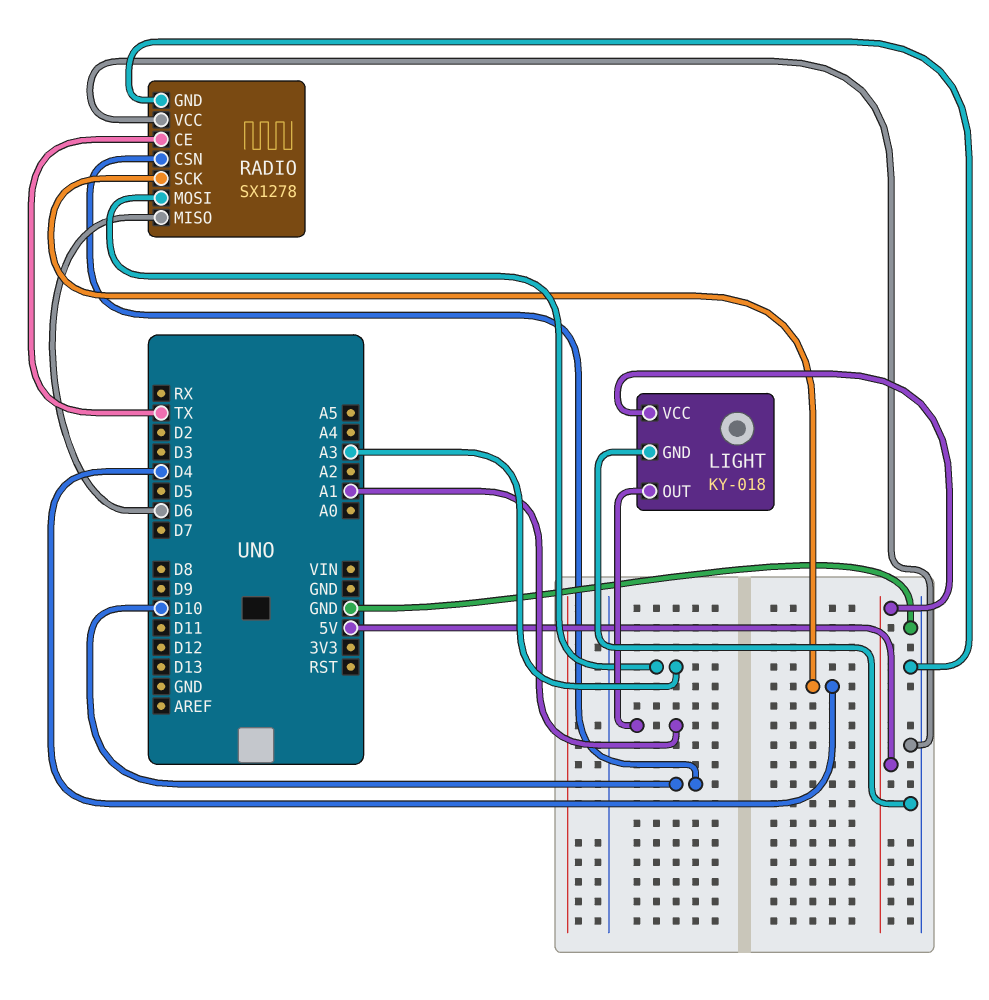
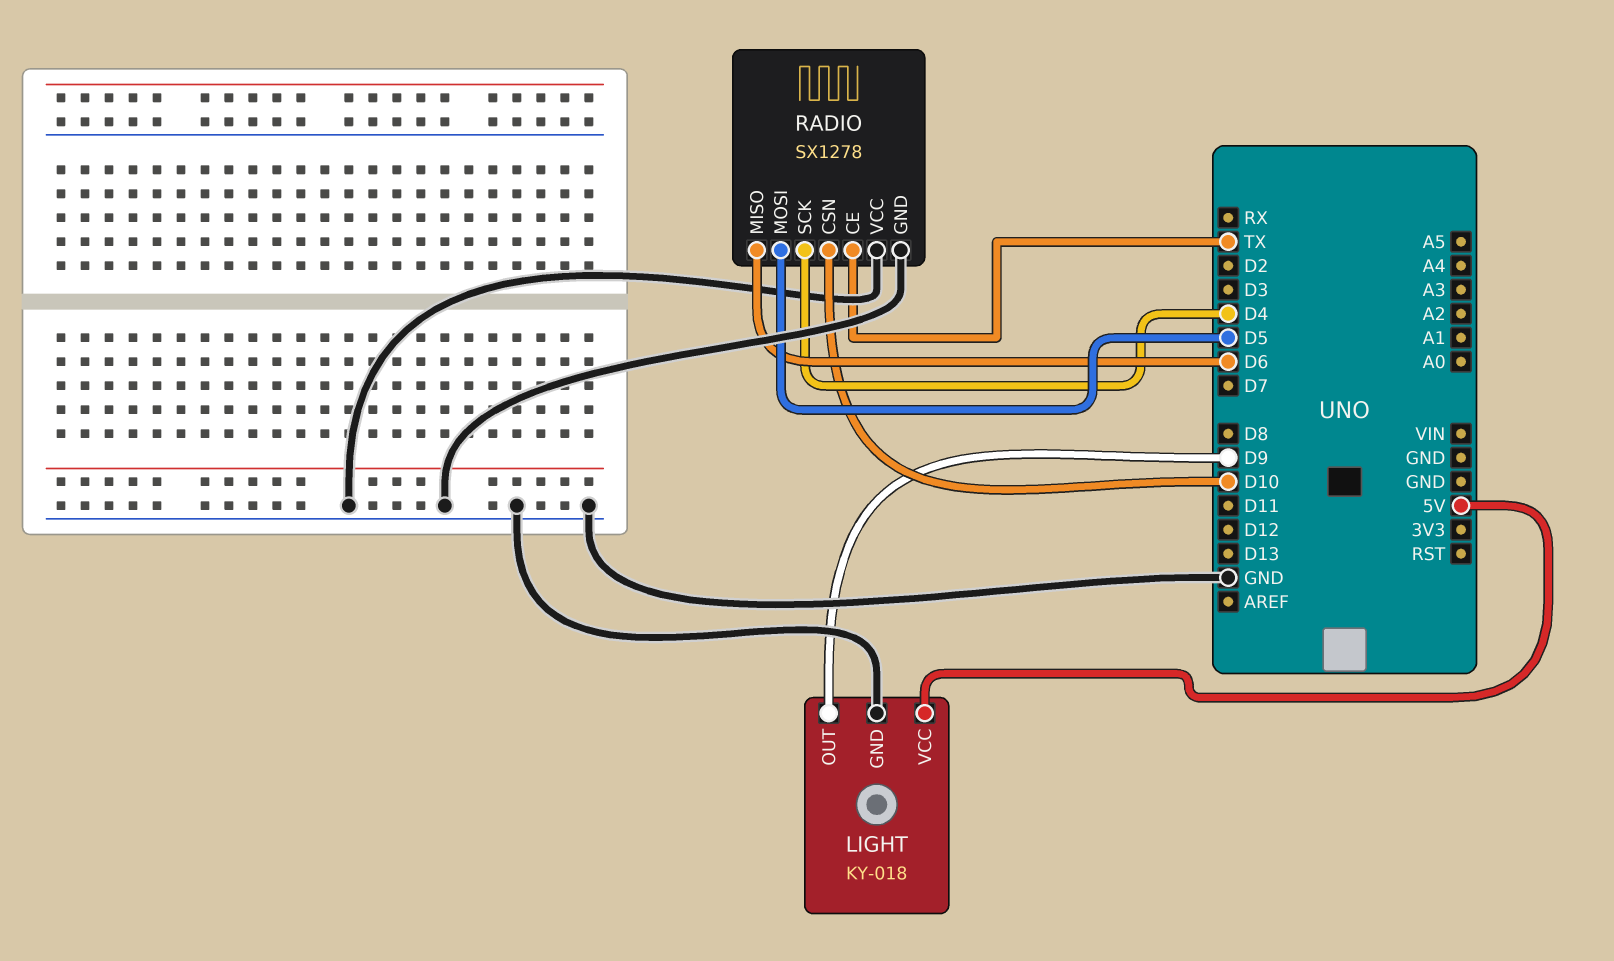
LIGHT pin OUT: A1 -> D9
RADIO pin MOSI: A3 -> D5

